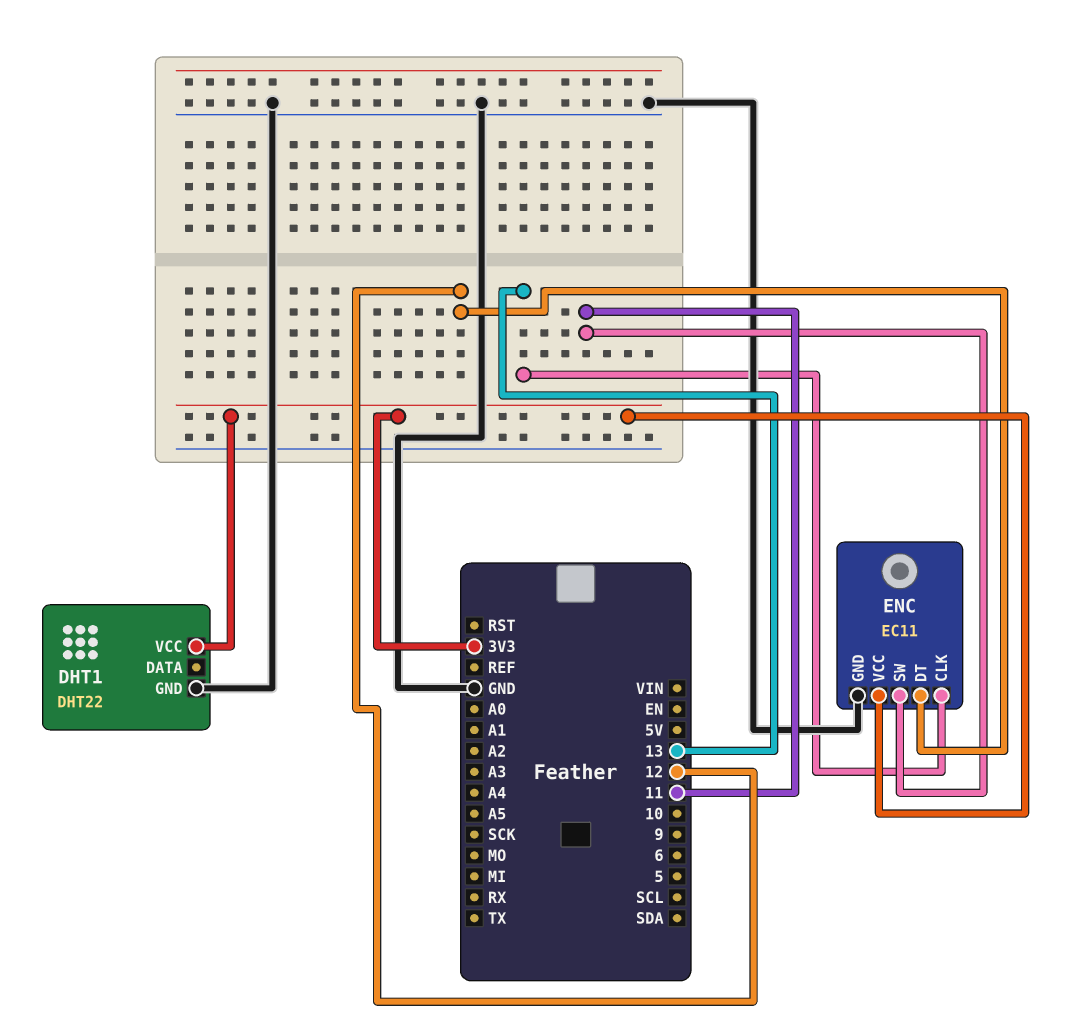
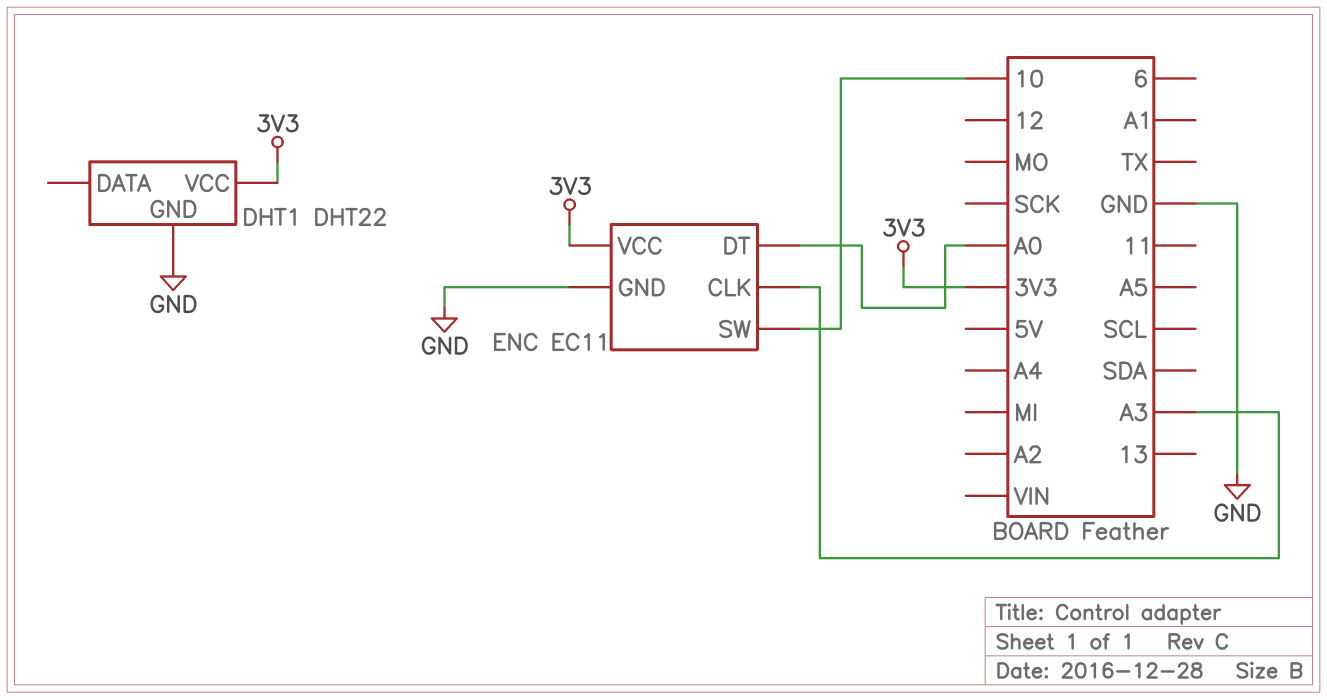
ENC pin CLK: 13 -> A3
ENC pin DT: 12 -> A0
ENC pin SW: 11 -> 10

